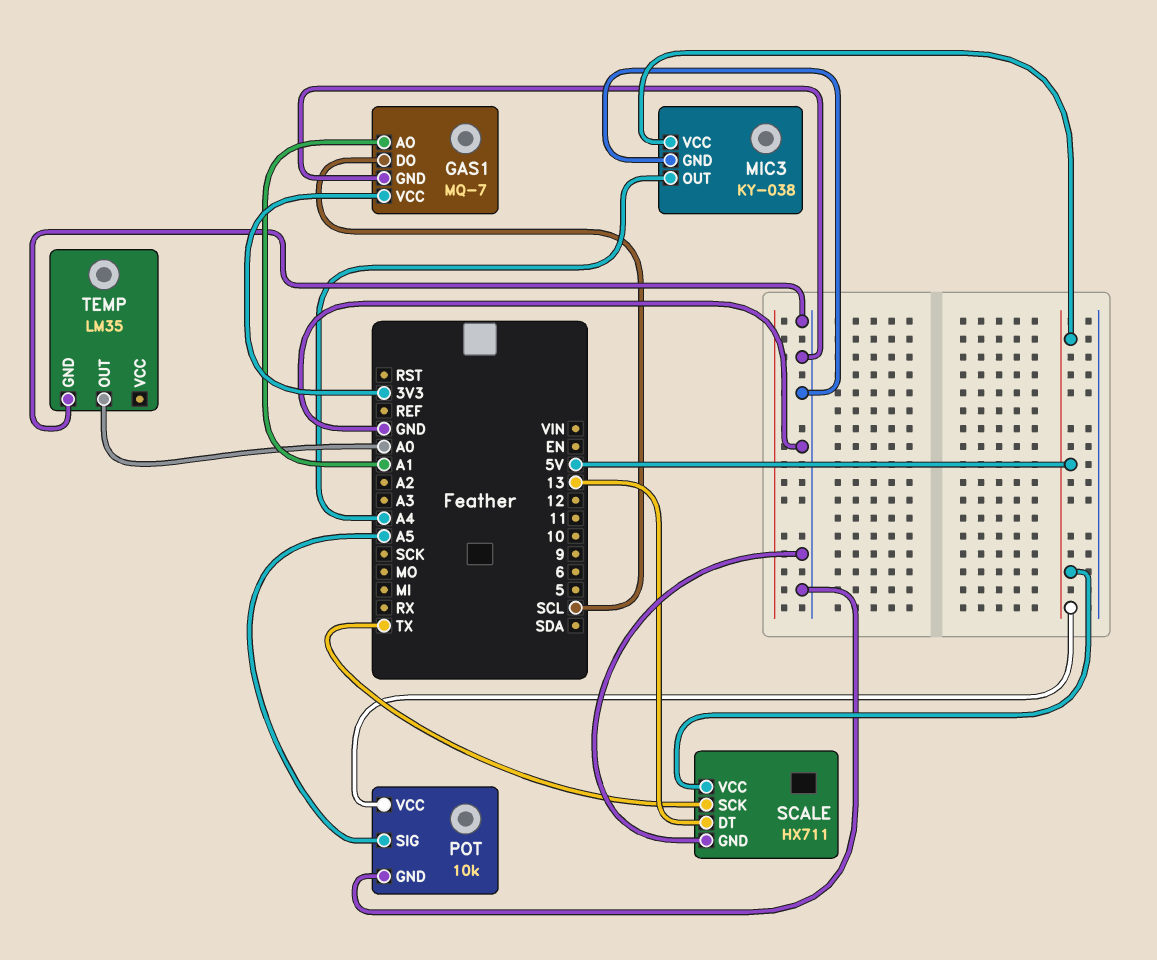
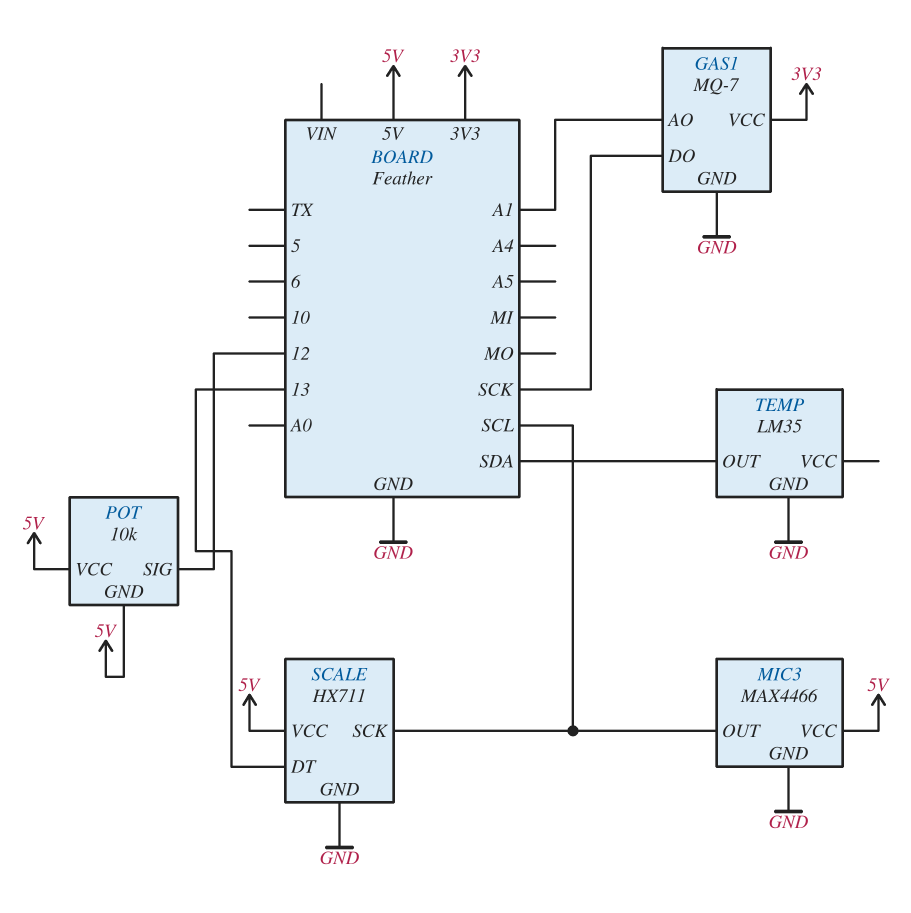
GAS1 pin DO: SCL -> SCK
MIC3: KY-038 -> MAX4466
MIC3 pin OUT: A4 -> SCL
POT pin GND: GND -> 5V
POT pin SIG: A5 -> 12
SCALE pin SCK: TX -> SCL
TEMP pin OUT: A0 -> SDA

